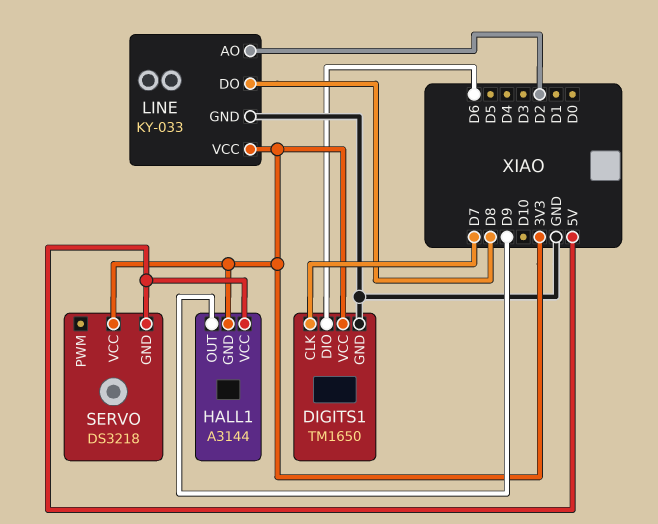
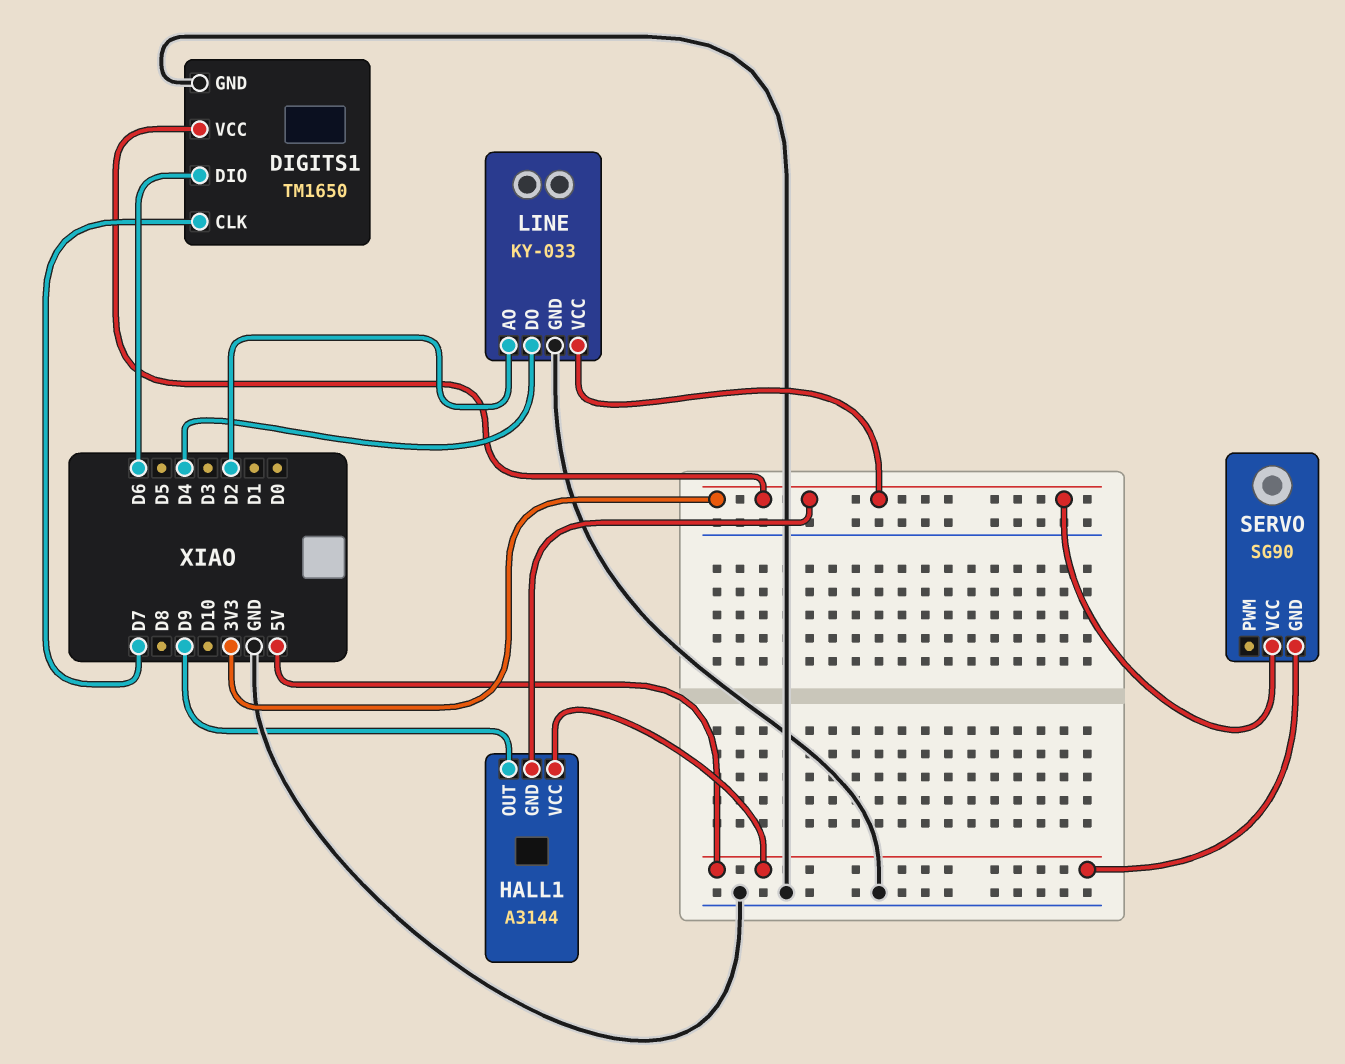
LINE pin DO: D8 -> D4
SERVO: DS3218 -> SG90

